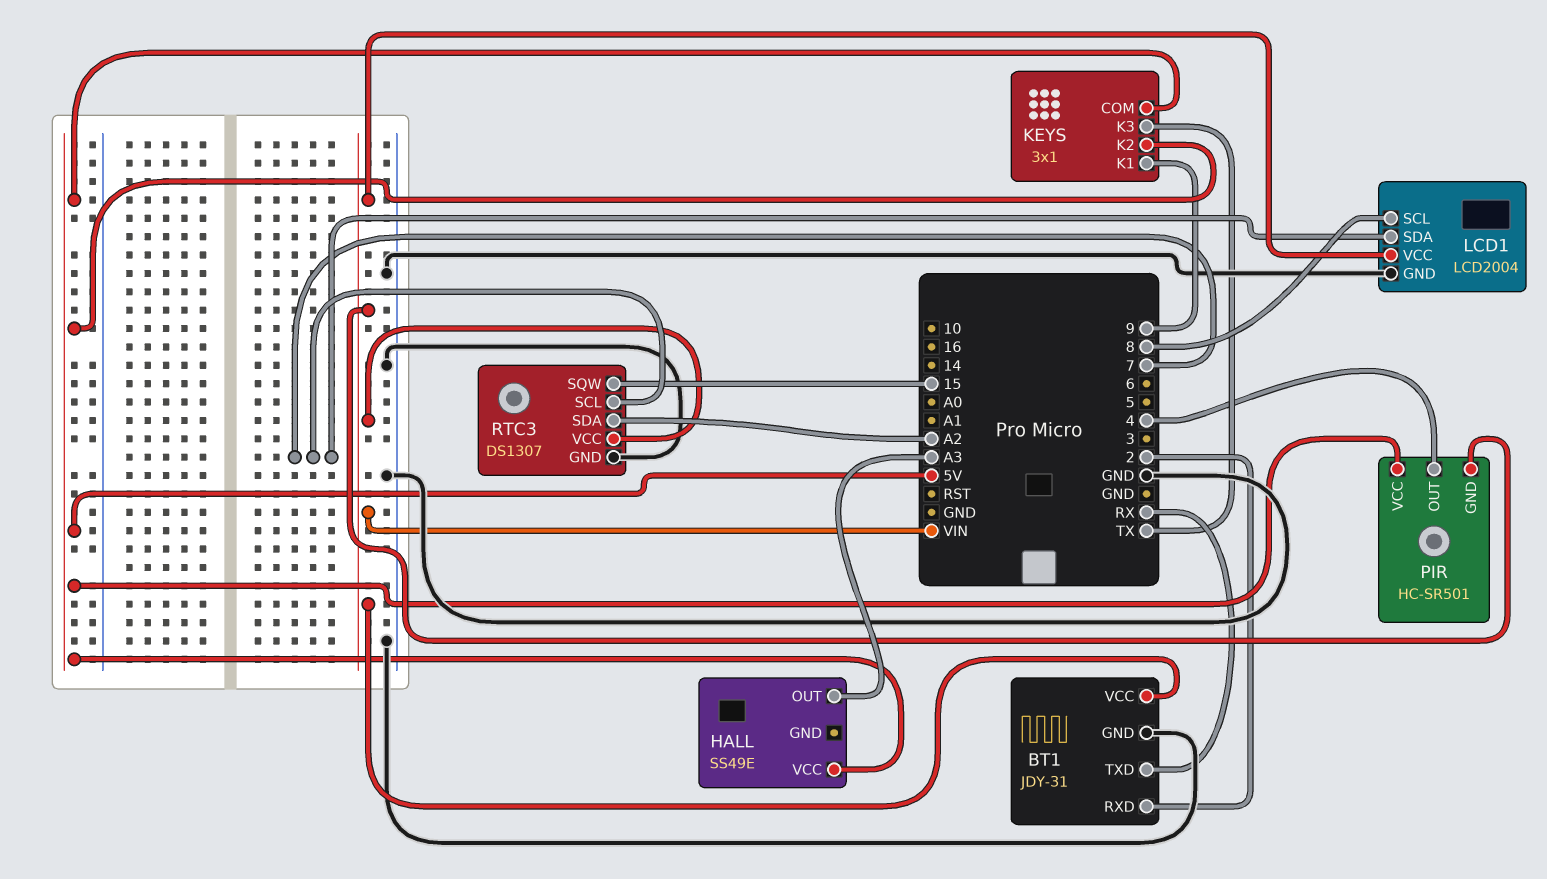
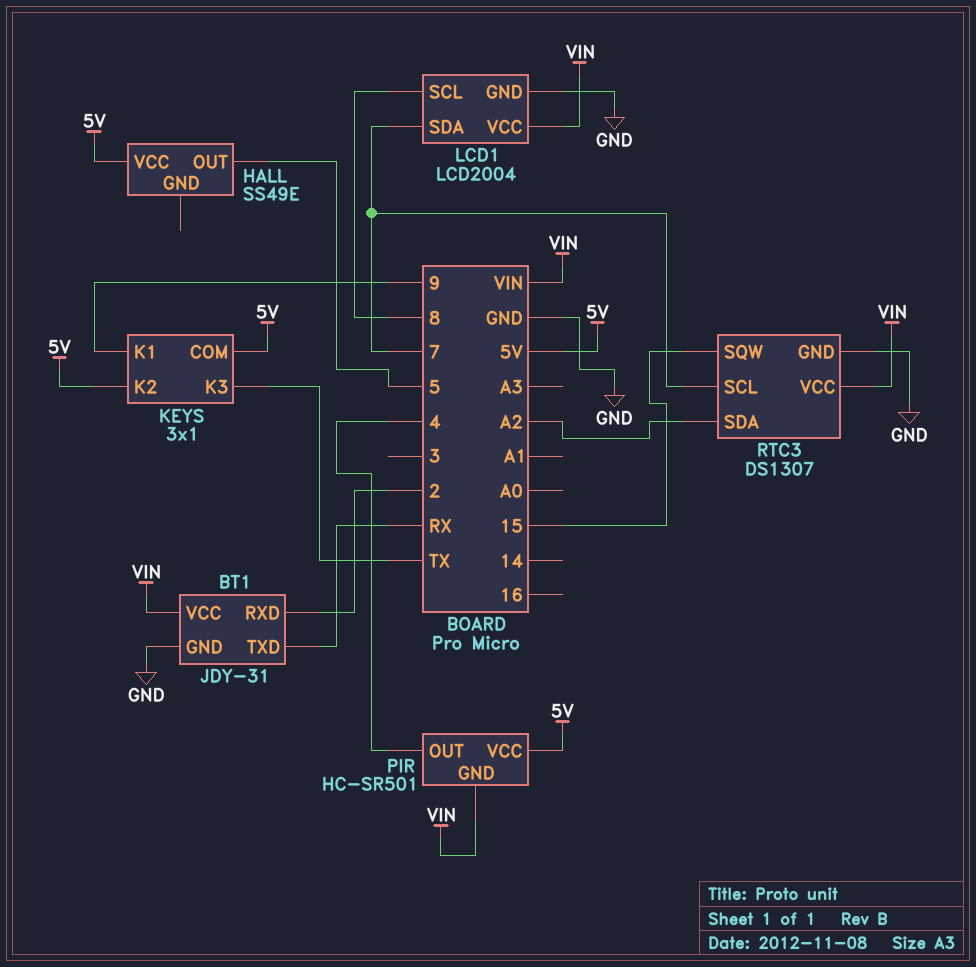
HALL pin OUT: A3 -> 5

